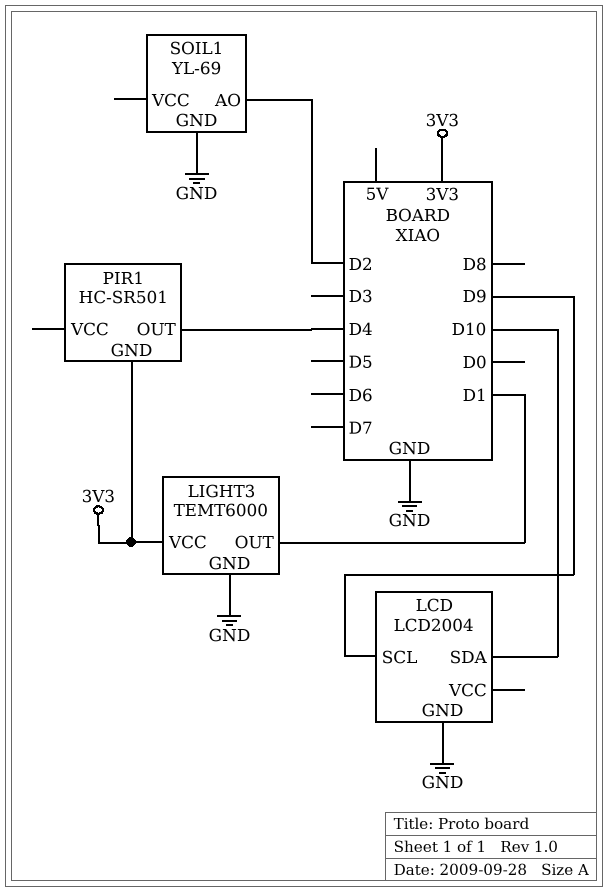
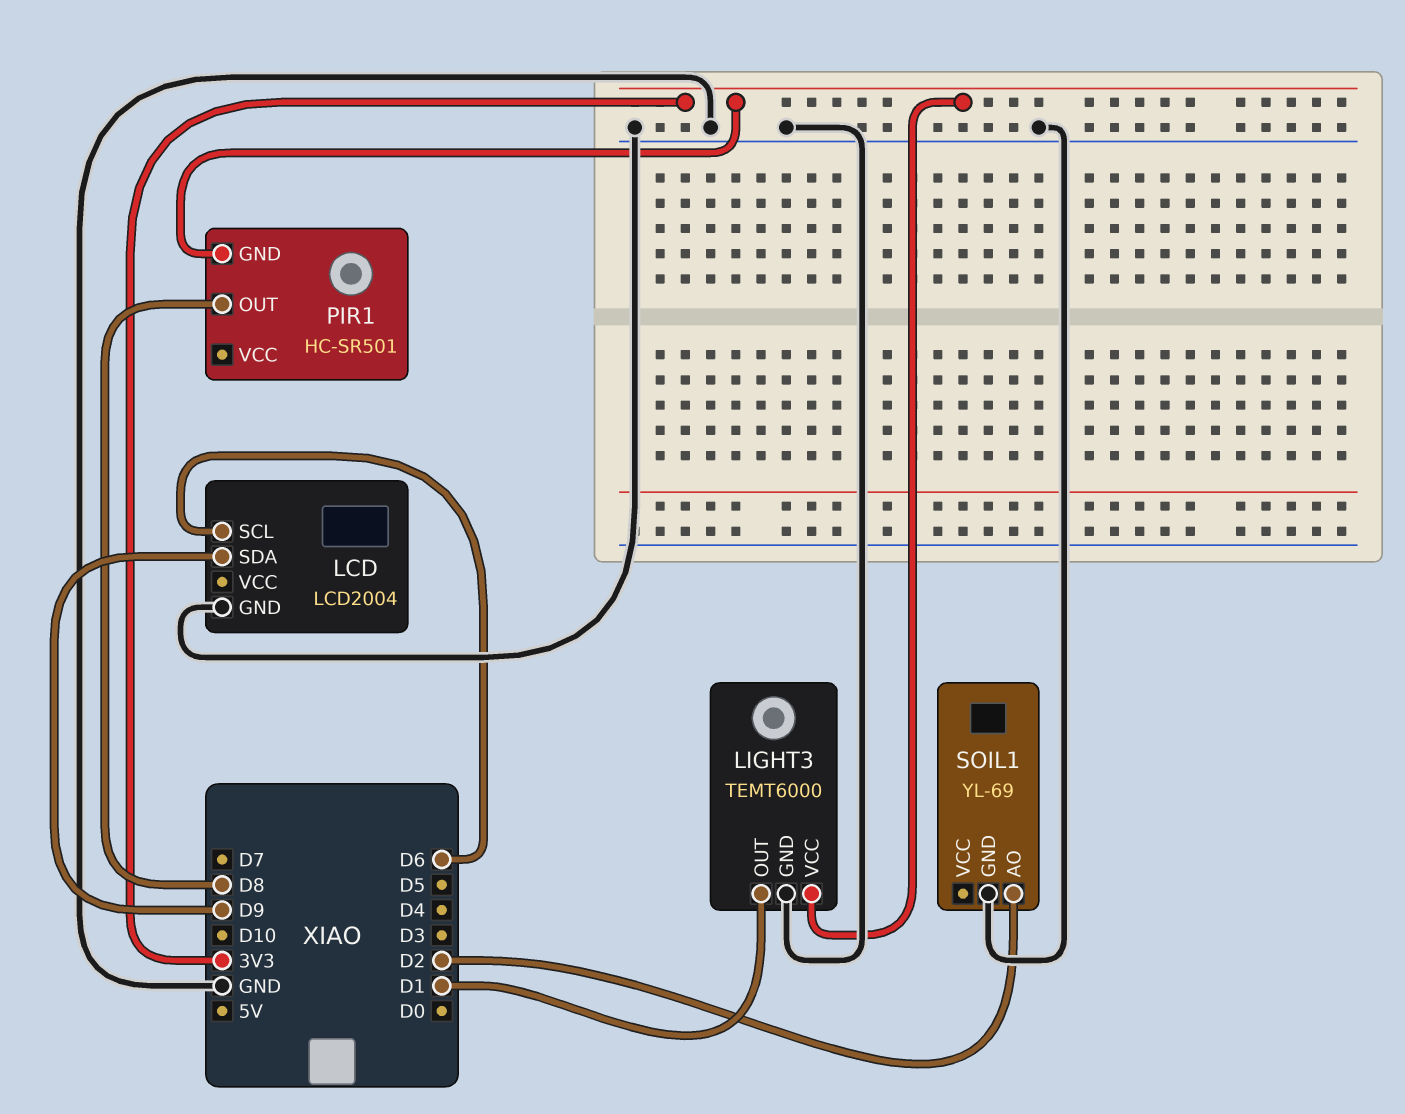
LCD pin SCL: D9 -> D6
LCD pin SDA: D10 -> D9
PIR1 pin OUT: D4 -> D8

